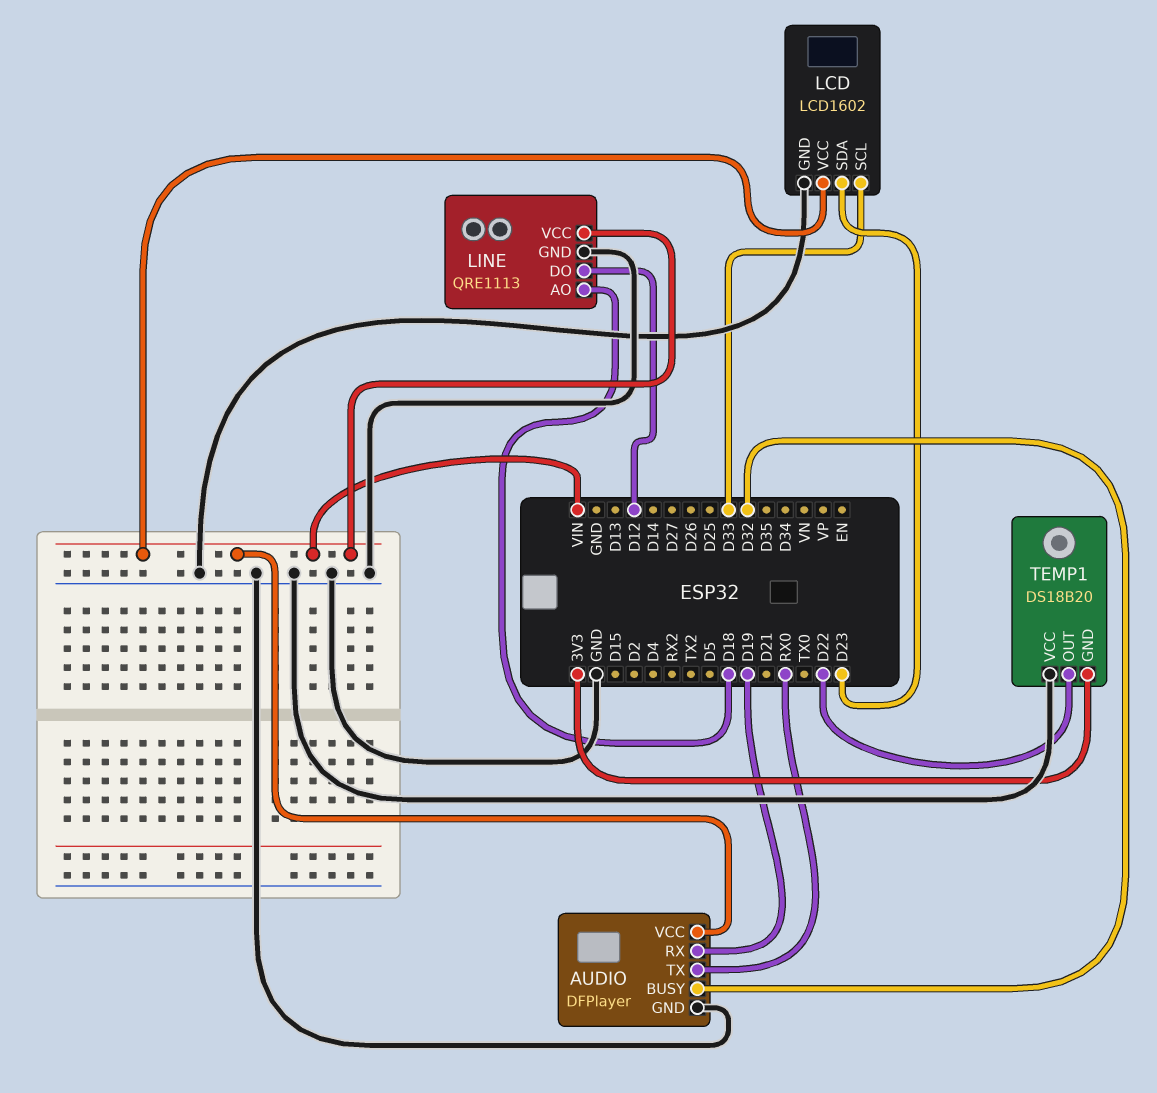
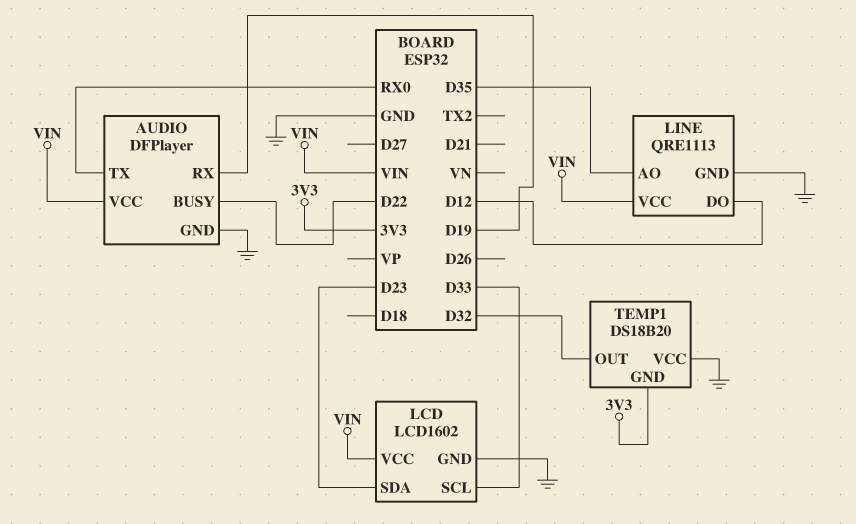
AUDIO pin BUSY: D32 -> D22
LINE pin AO: D18 -> D35
TEMP1 pin OUT: D22 -> D32

